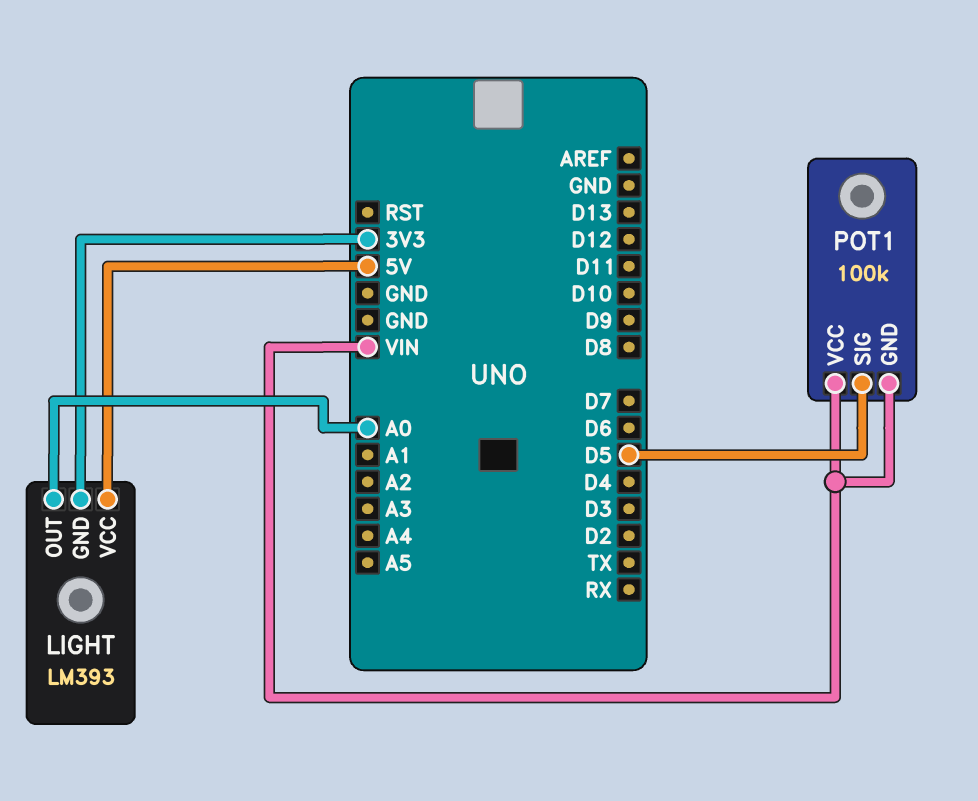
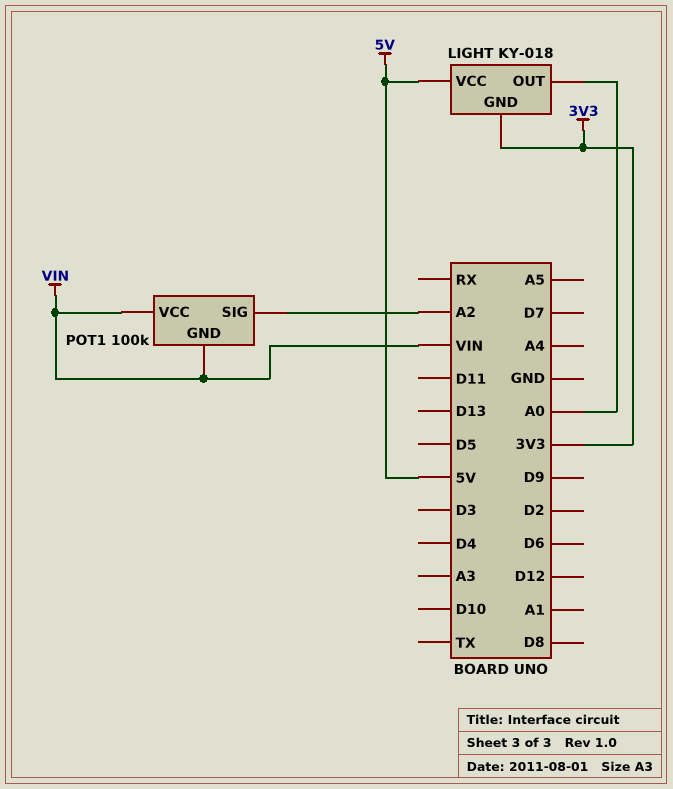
LIGHT: LM393 -> KY-018
POT1 pin SIG: D5 -> A2

